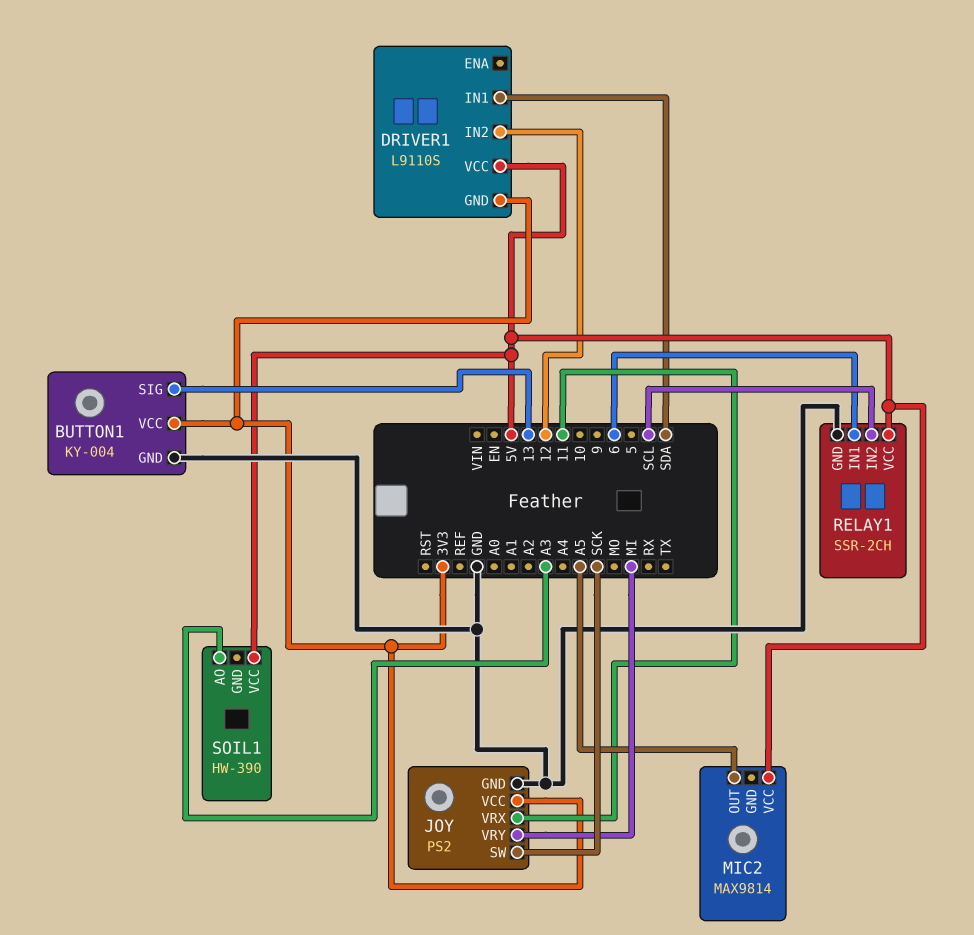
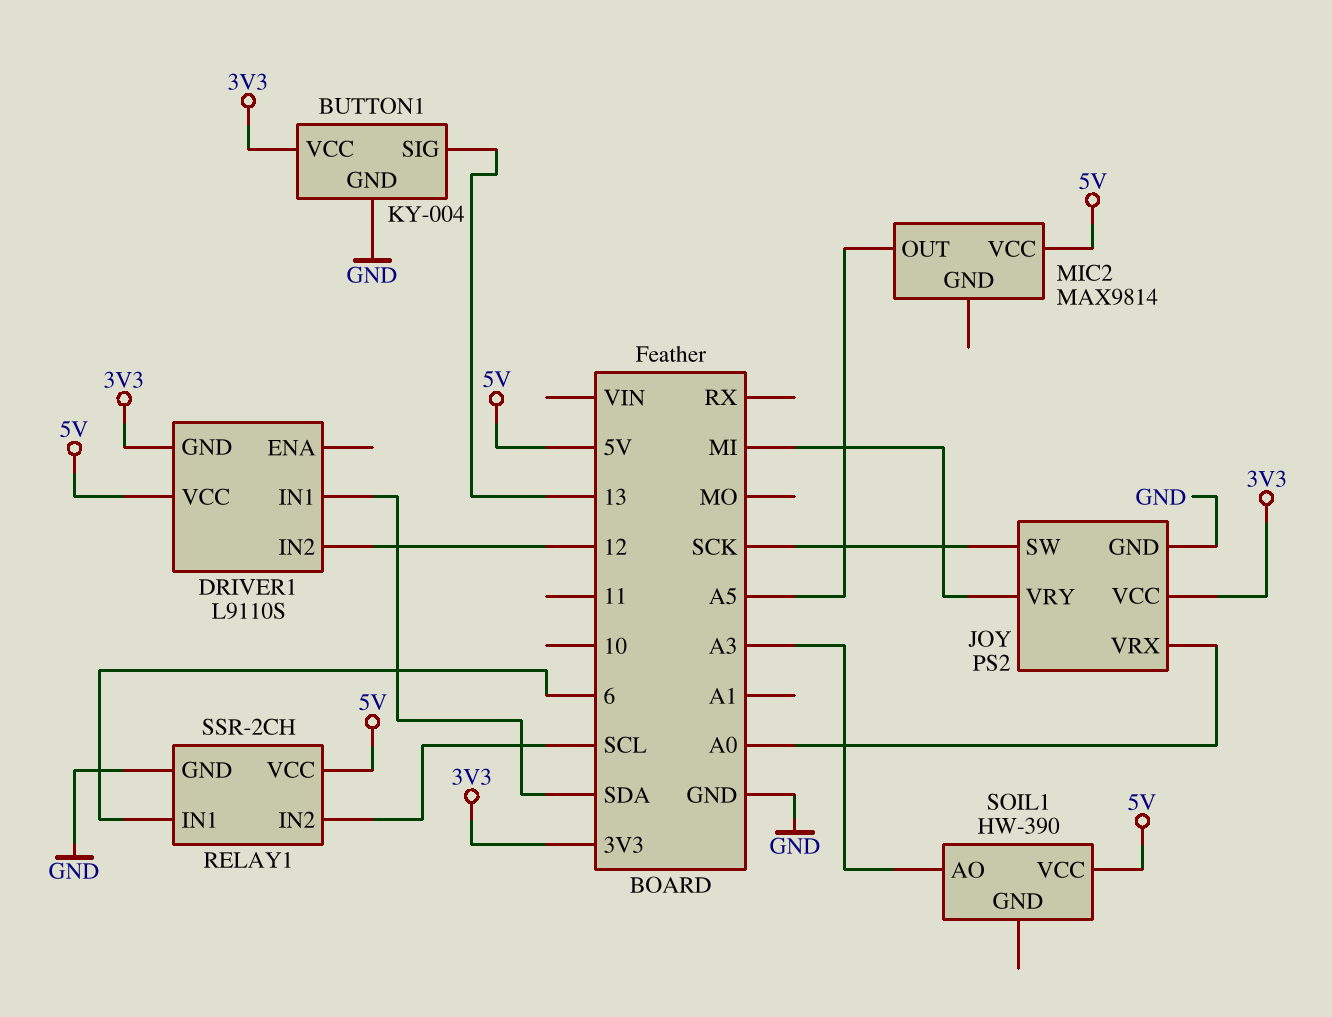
JOY pin VRX: 11 -> A0

